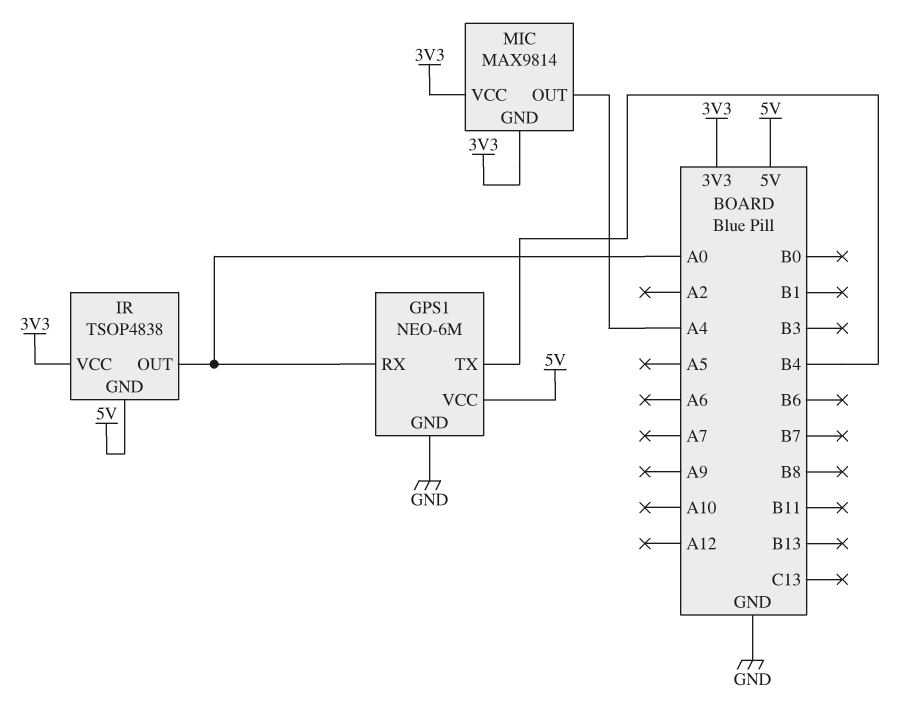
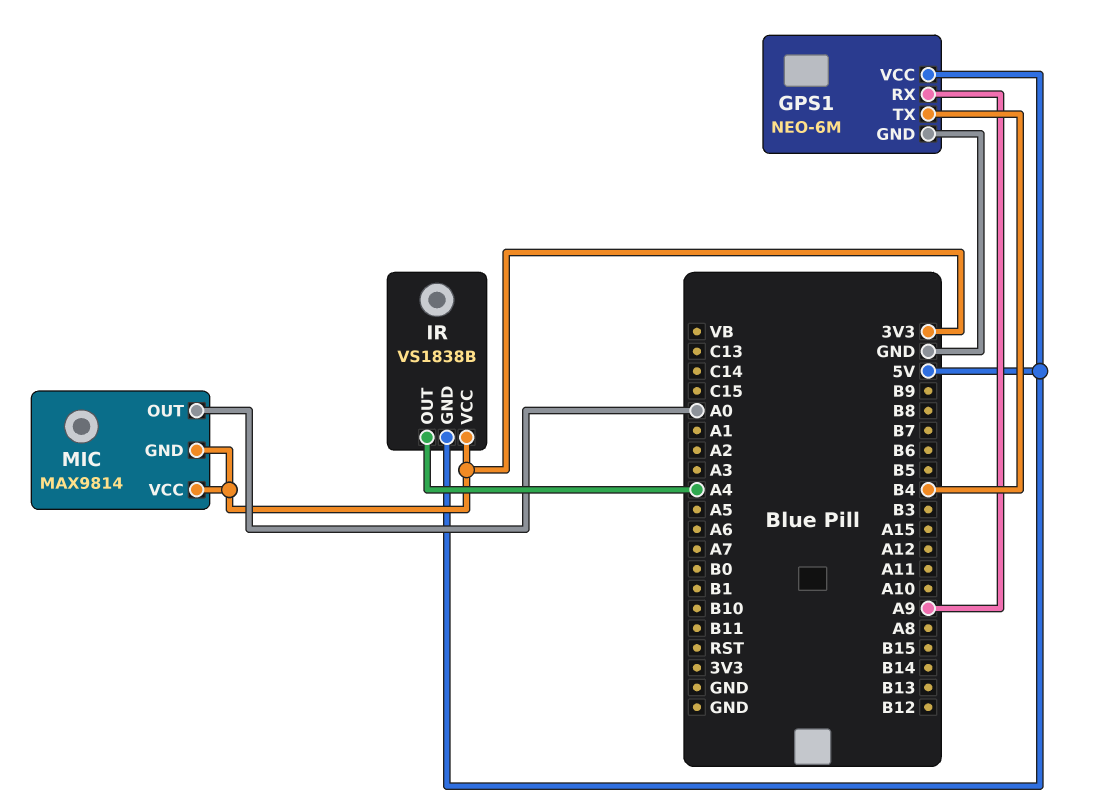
GPS1 pin RX: A0 -> A9
IR: TSOP4838 -> VS1838B
IR pin OUT: A0 -> A4
MIC pin OUT: A4 -> A0

